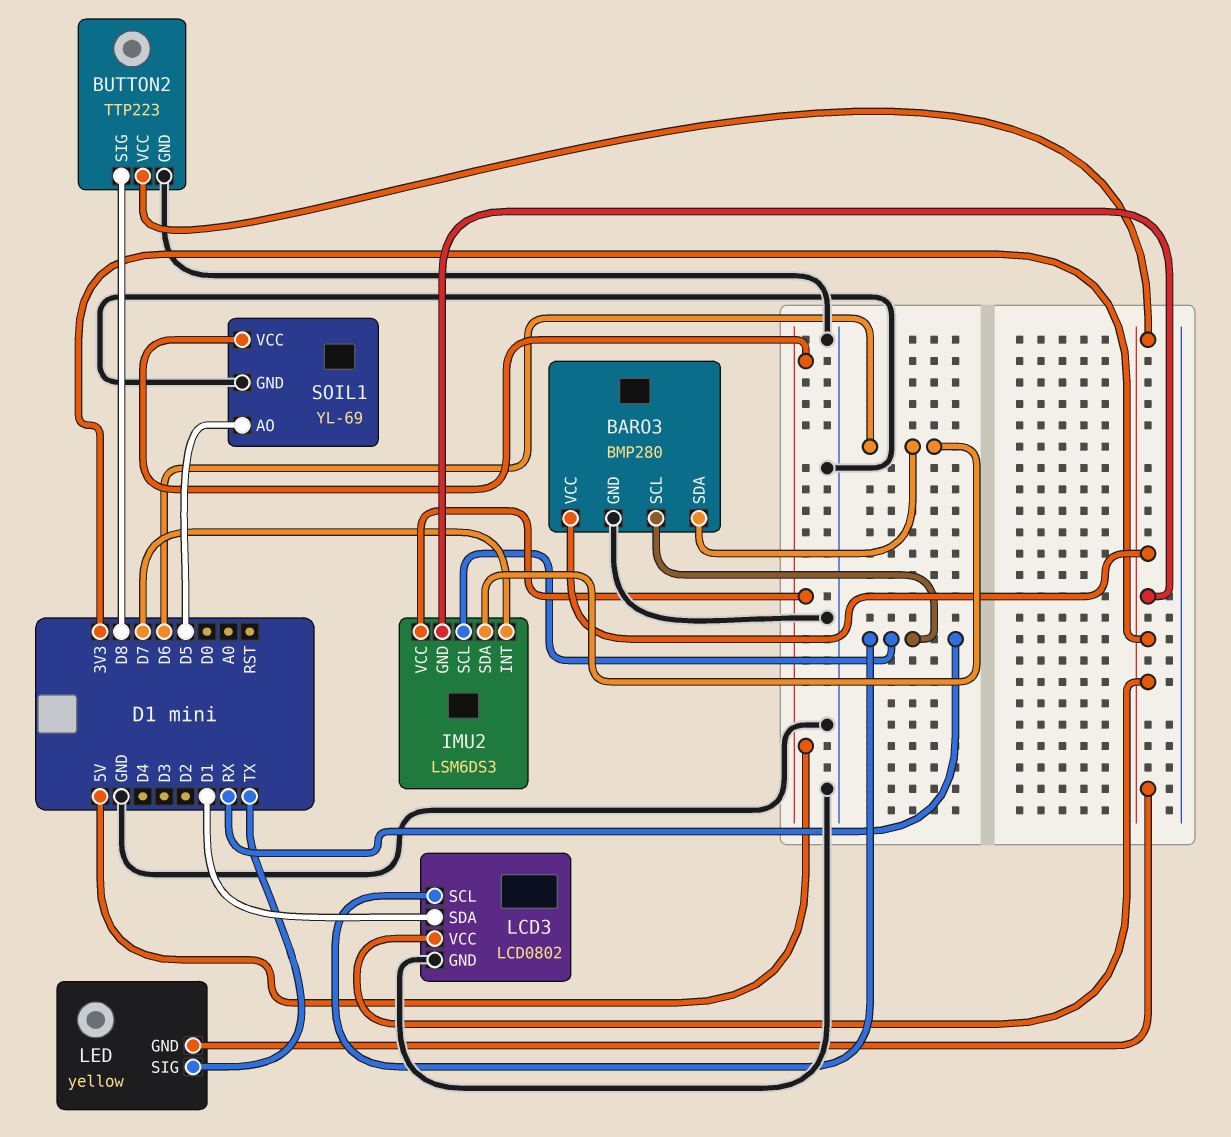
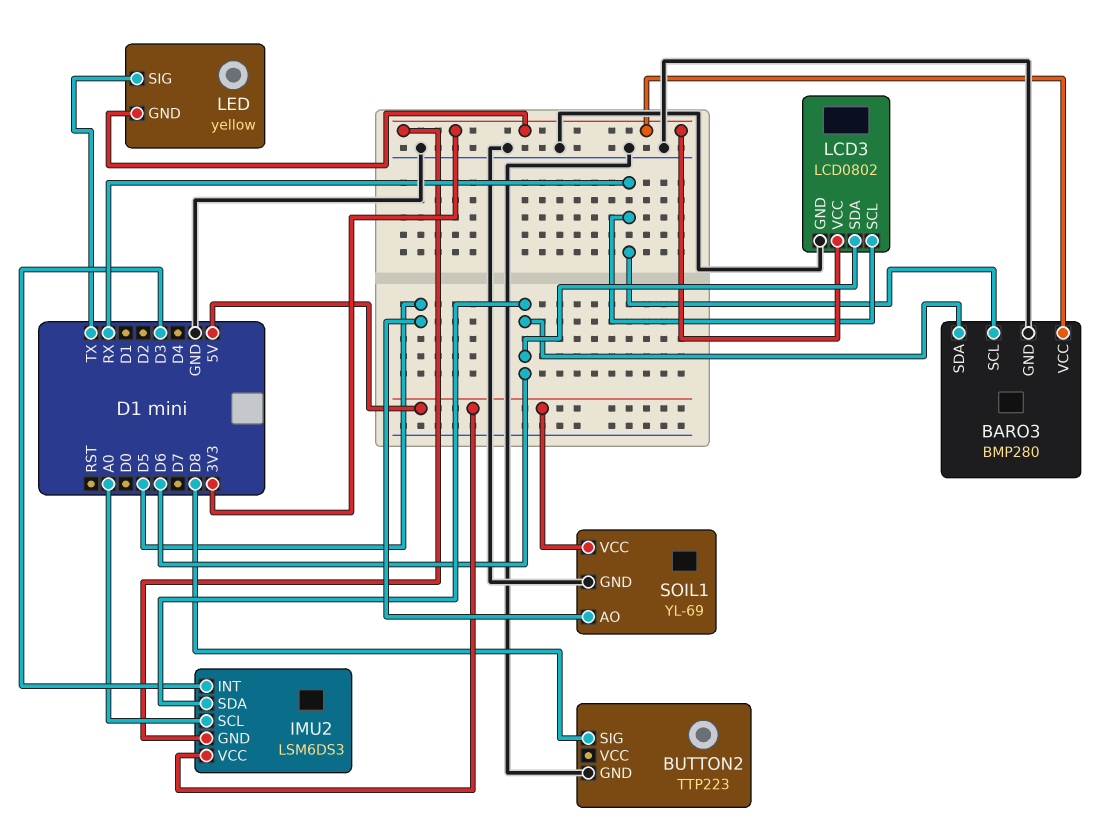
BUTTON2 pin VCC: 3V3 -> none
IMU2 pin INT: D7 -> D3
IMU2 pin SCL: RX -> A0
LCD3 pin SDA: D1 -> D6

